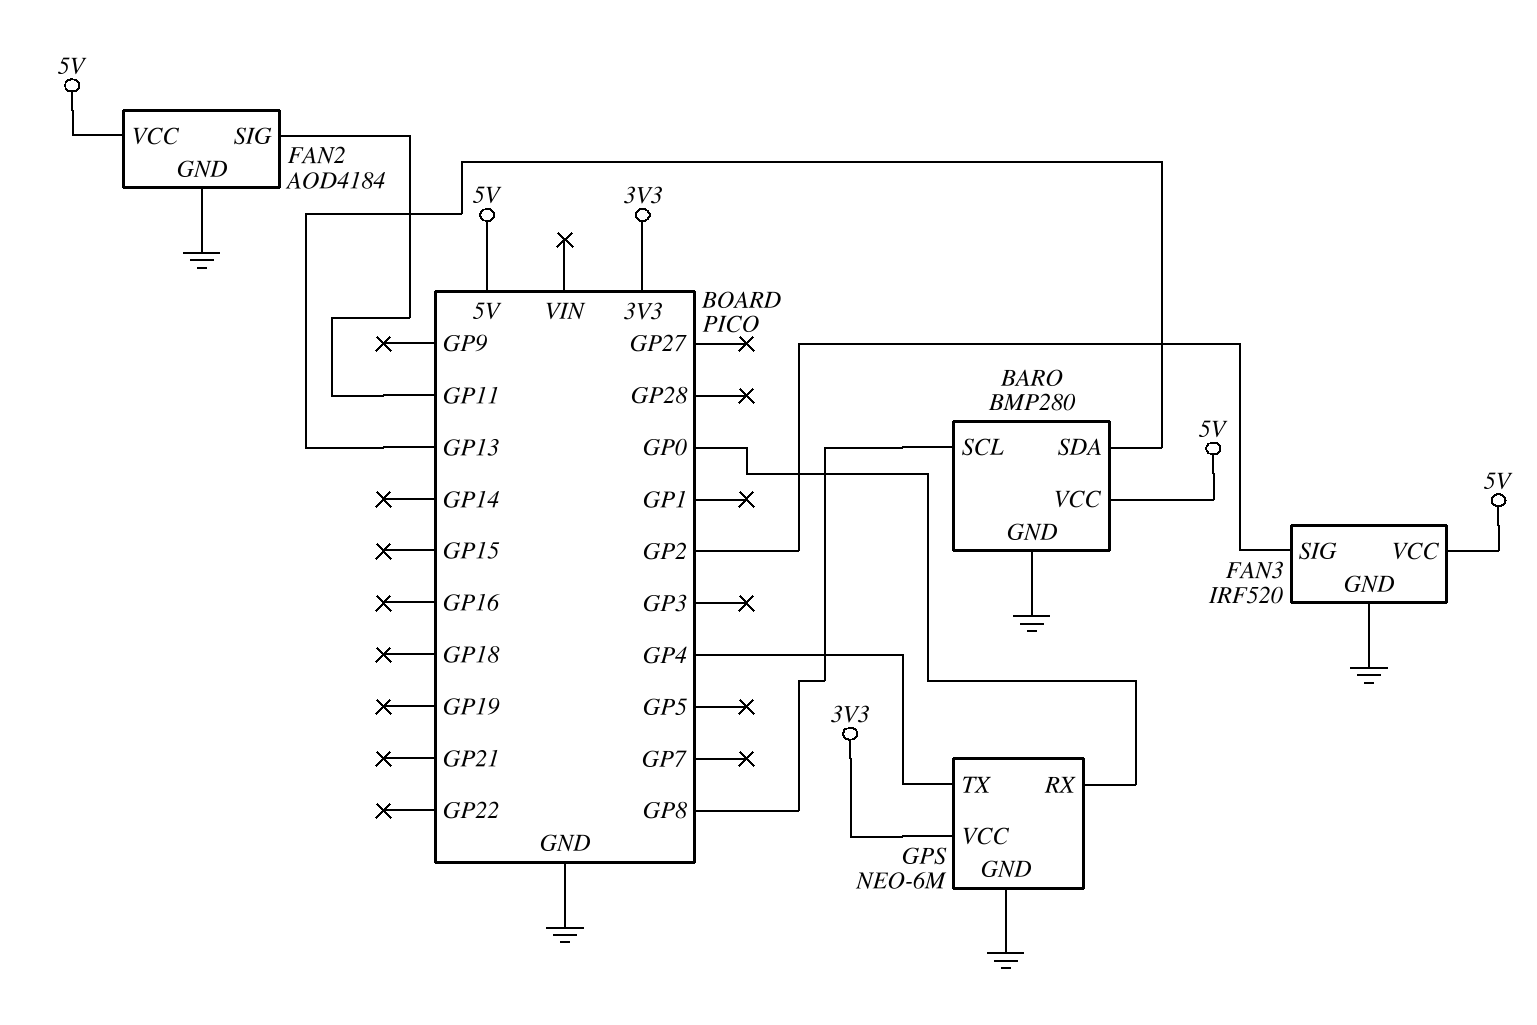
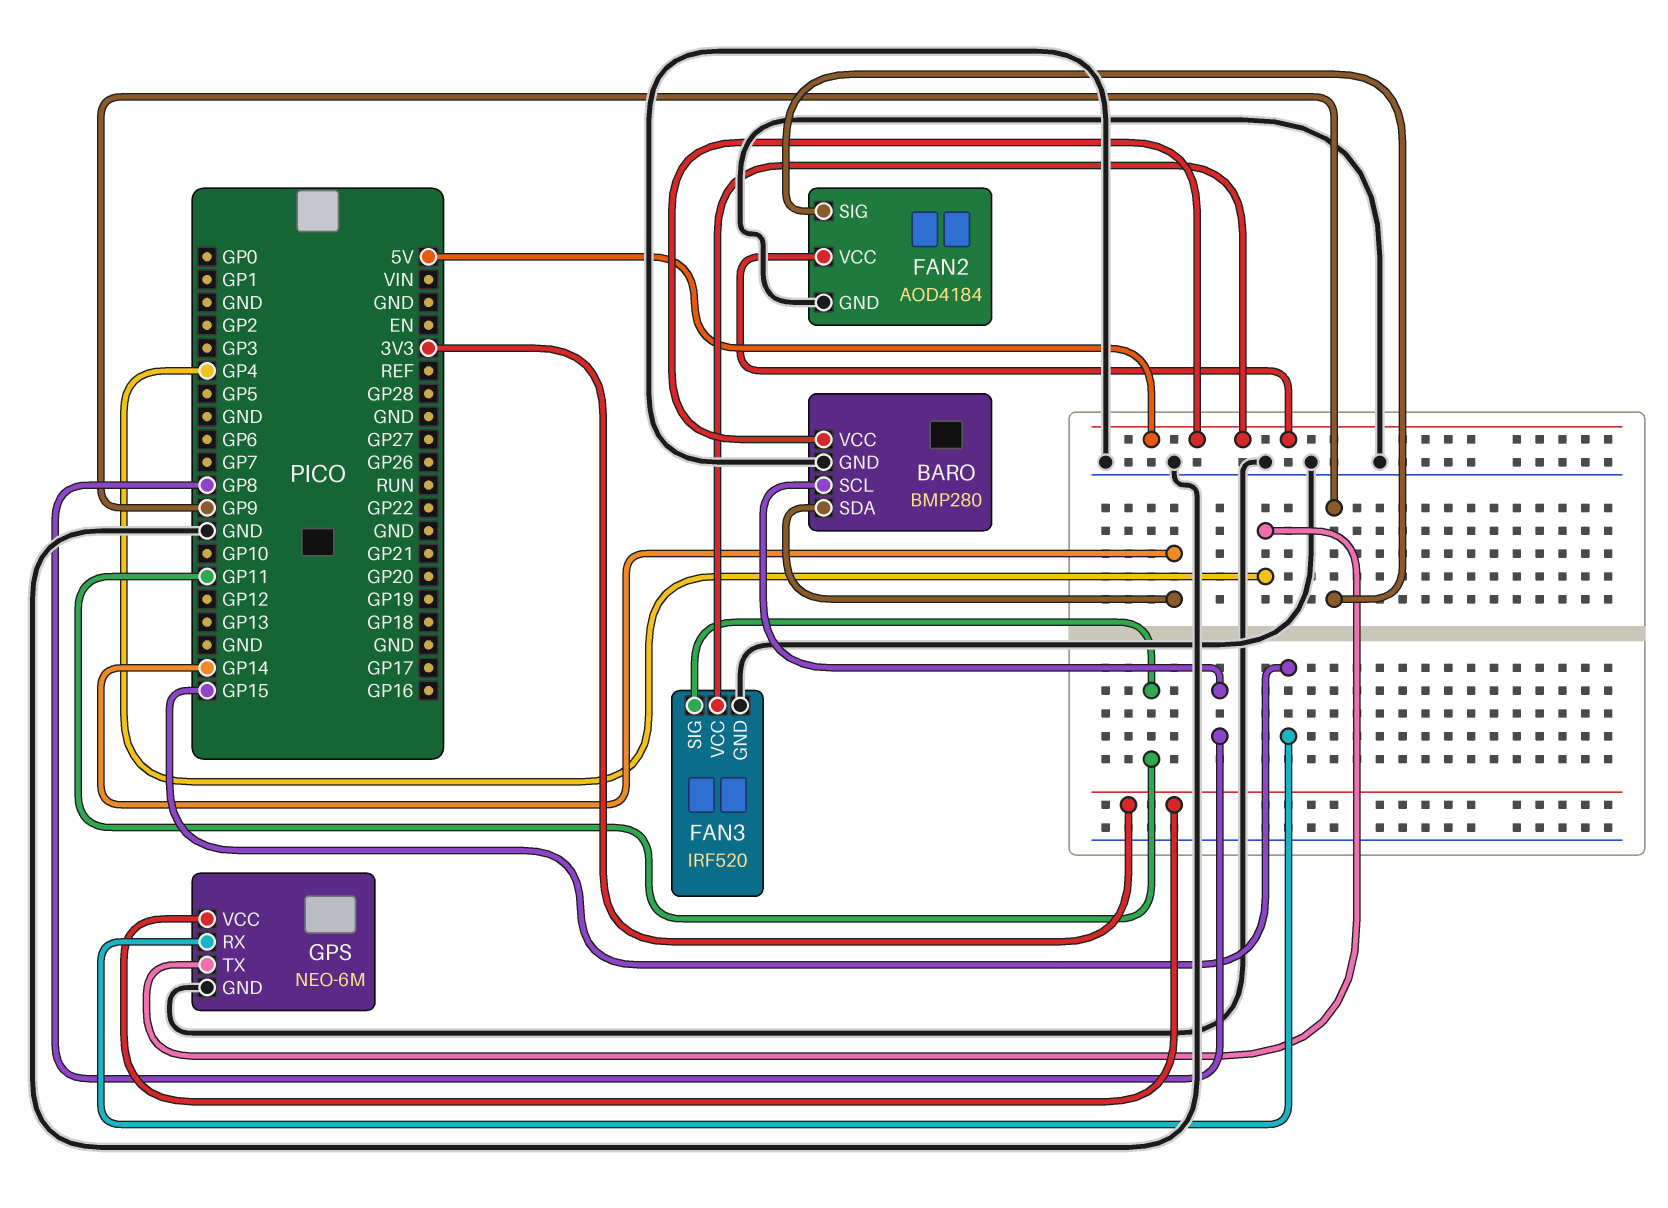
BARO pin SDA: GP13 -> GP14
FAN2 pin SIG: GP11 -> GP9
FAN3 pin SIG: GP2 -> GP11
GPS pin RX: GP0 -> GP15

